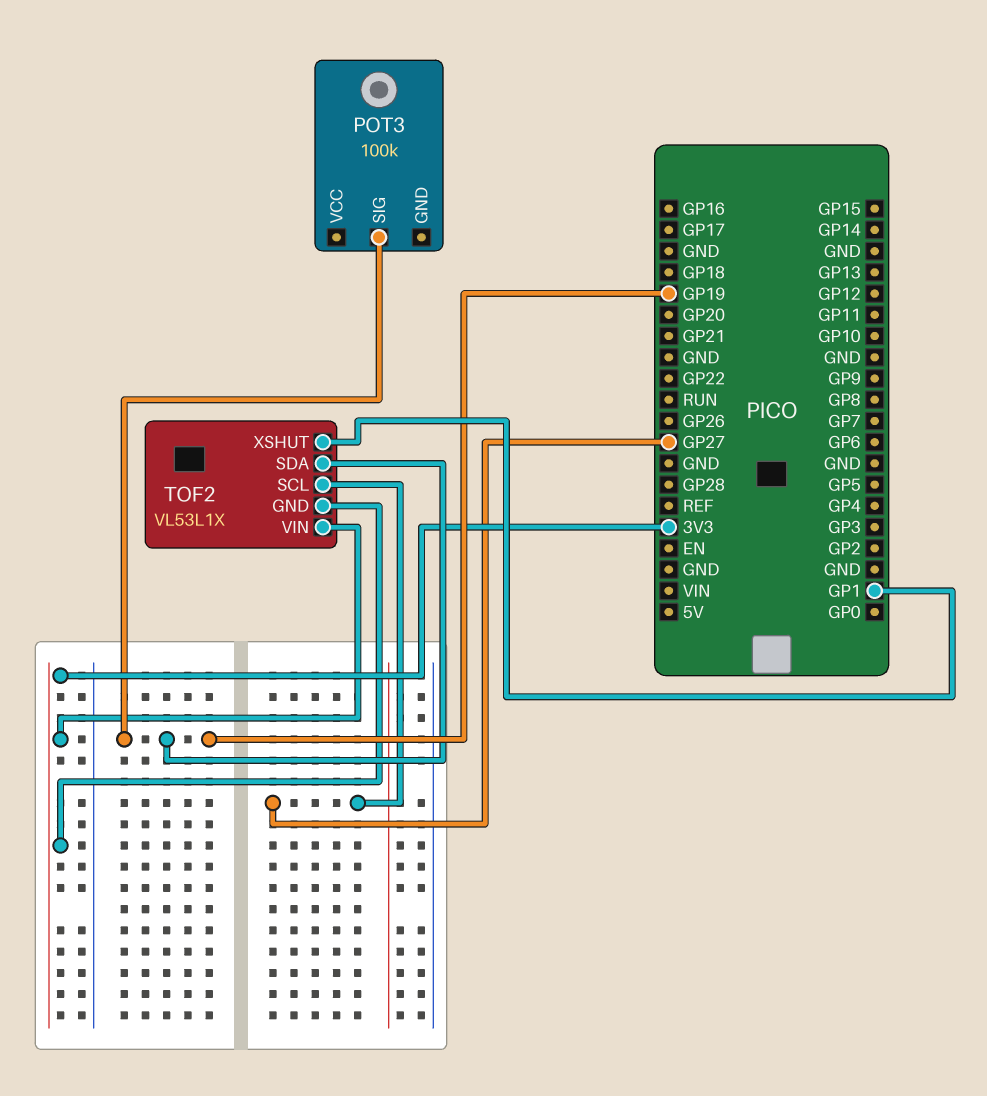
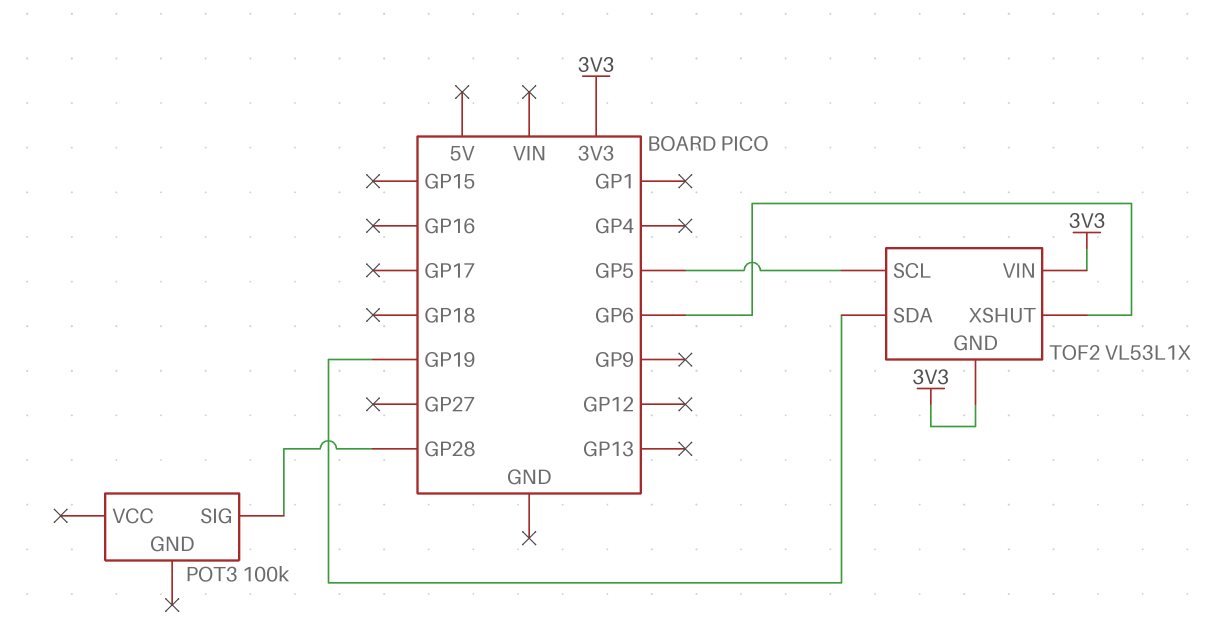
POT3 pin SIG: GP19 -> GP28
TOF2 pin SCL: GP27 -> GP5
TOF2 pin XSHUT: GP1 -> GP6

